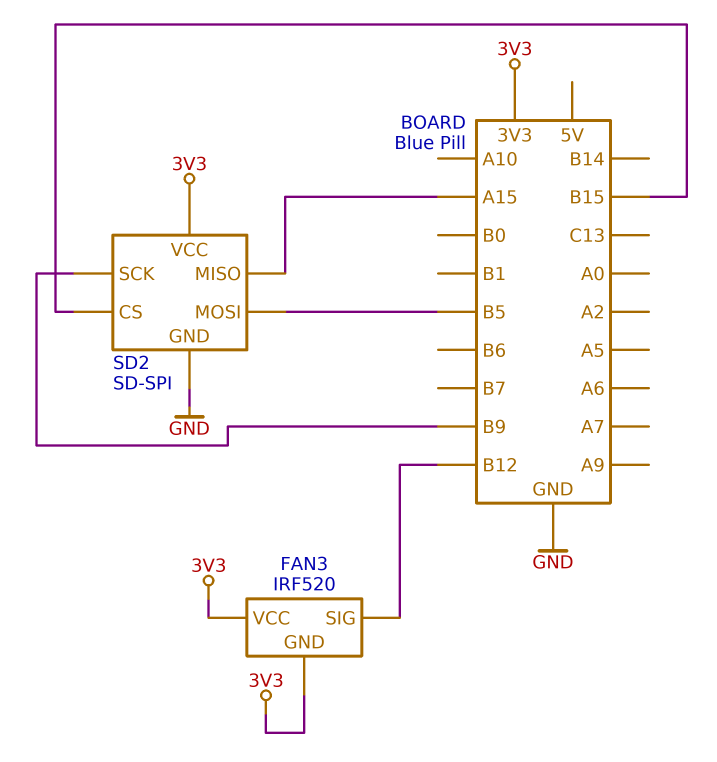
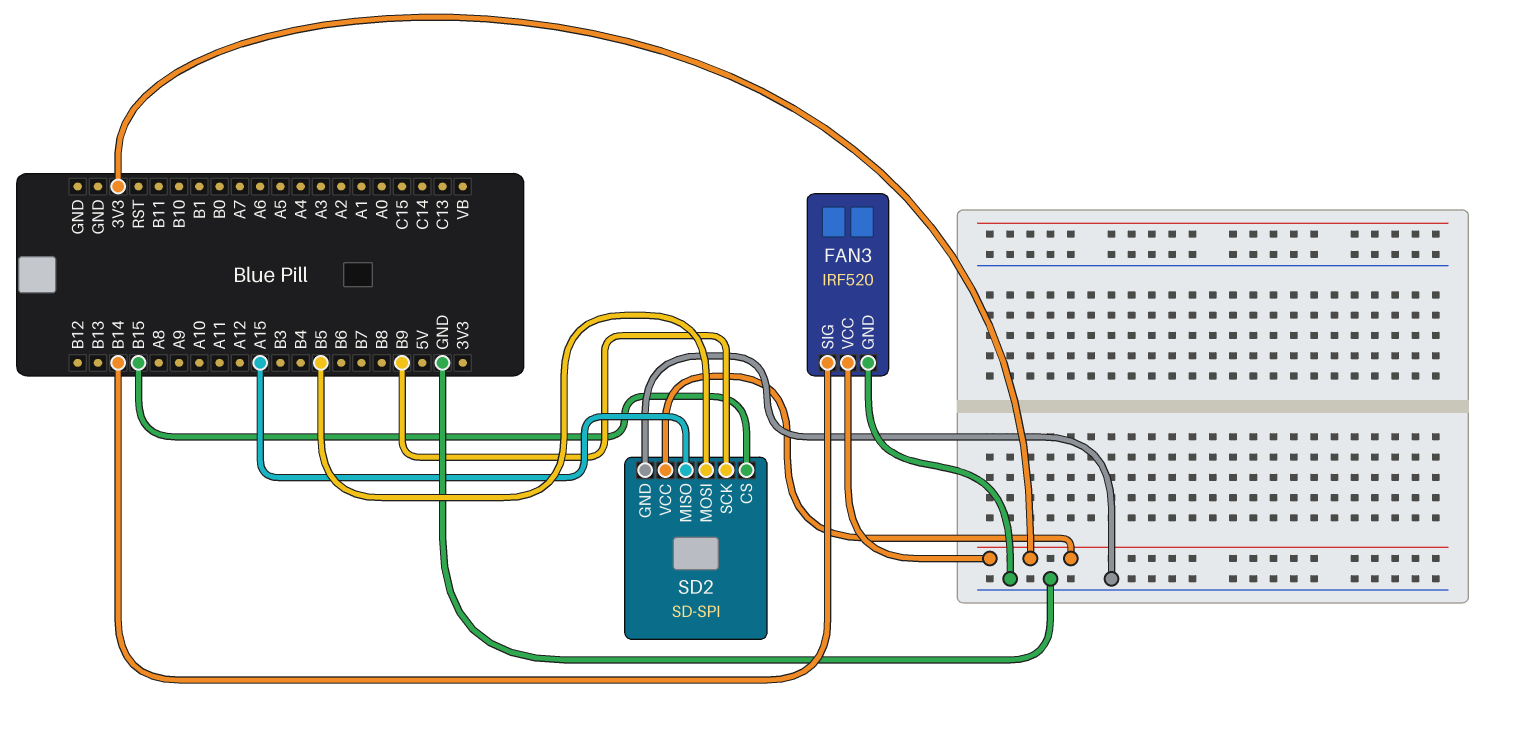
FAN3 pin GND: 3V3 -> GND
FAN3 pin SIG: B12 -> B14

